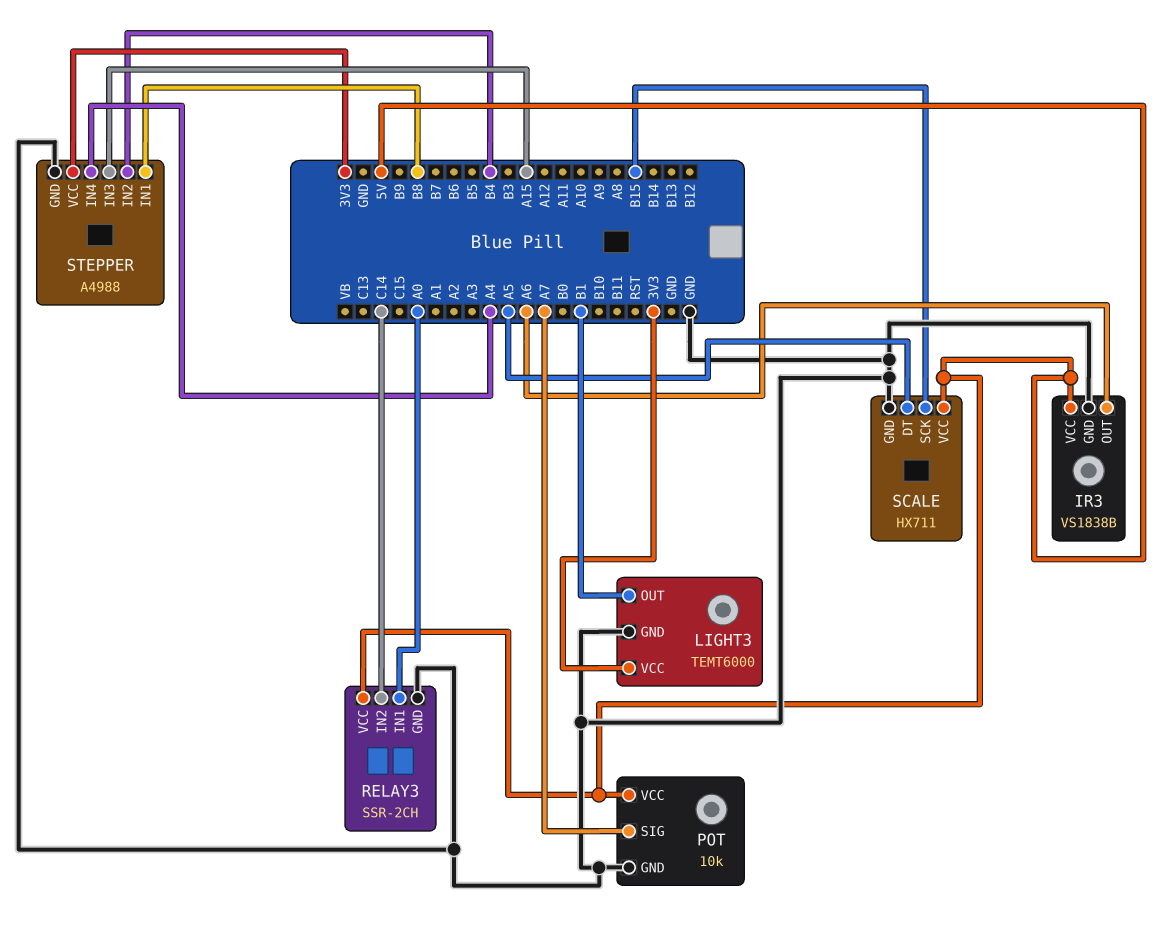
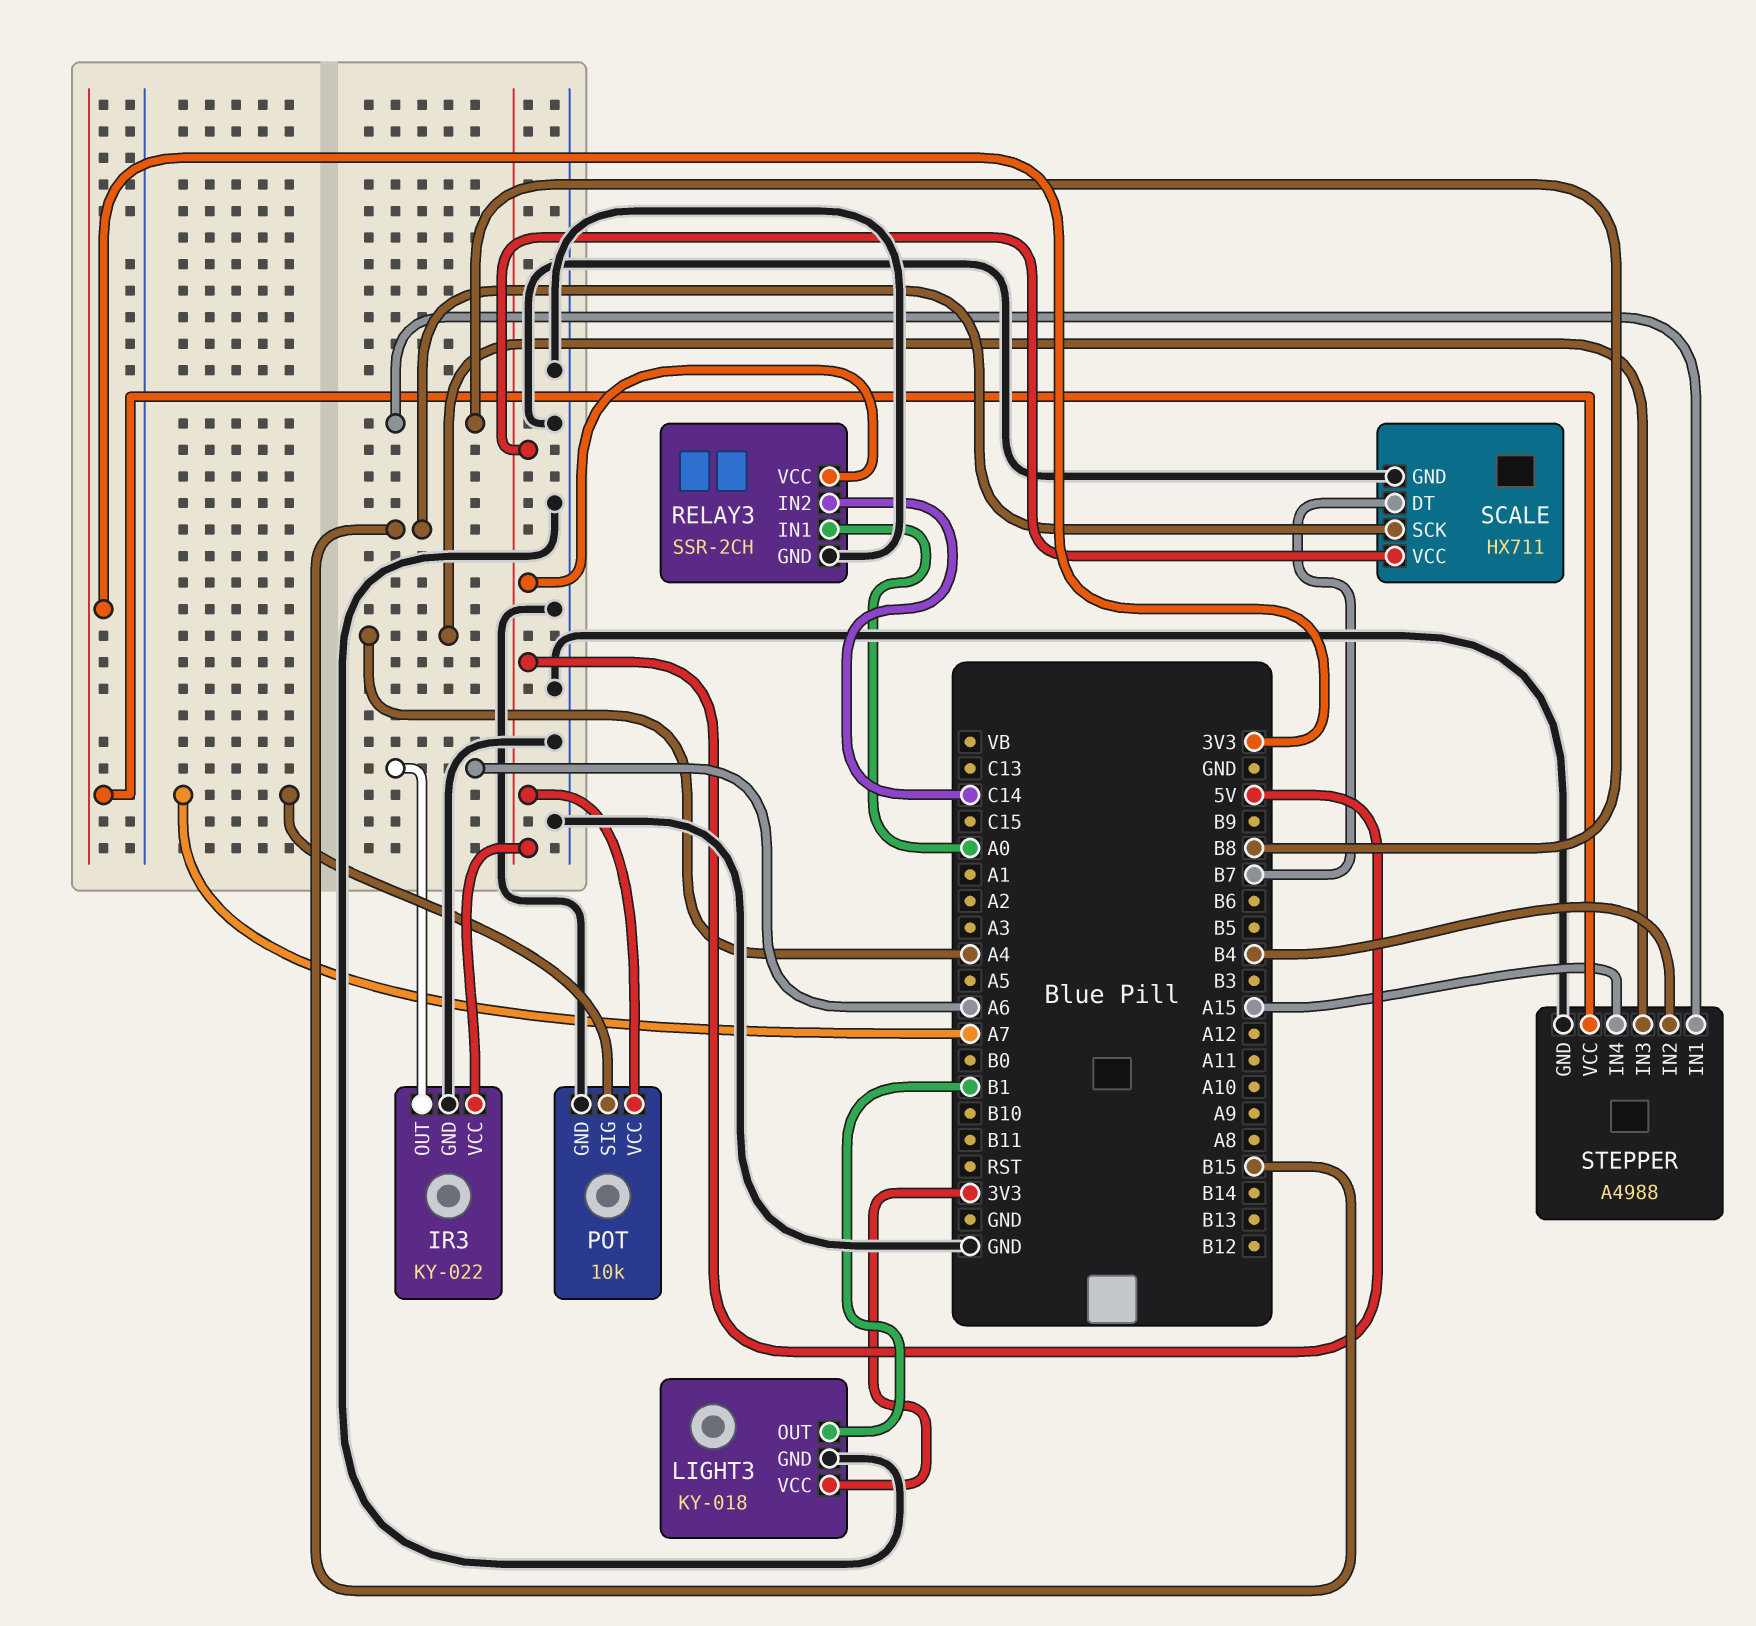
IR3: VS1838B -> KY-022
LIGHT3: TEMT6000 -> KY-018
SCALE pin DT: A5 -> B7
STEPPER pin IN3: A15 -> A4
STEPPER pin IN4: A4 -> A15

